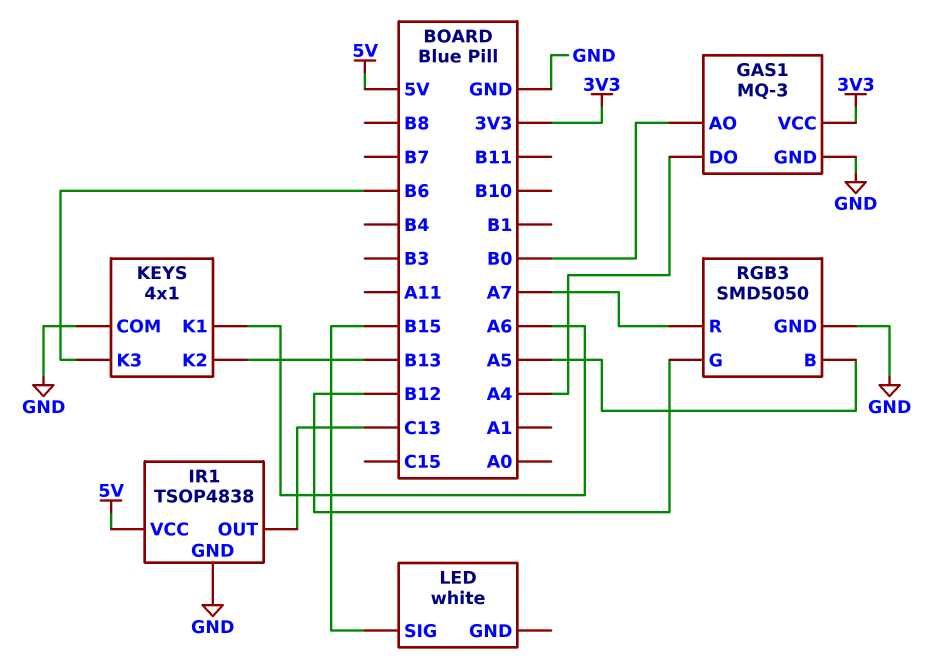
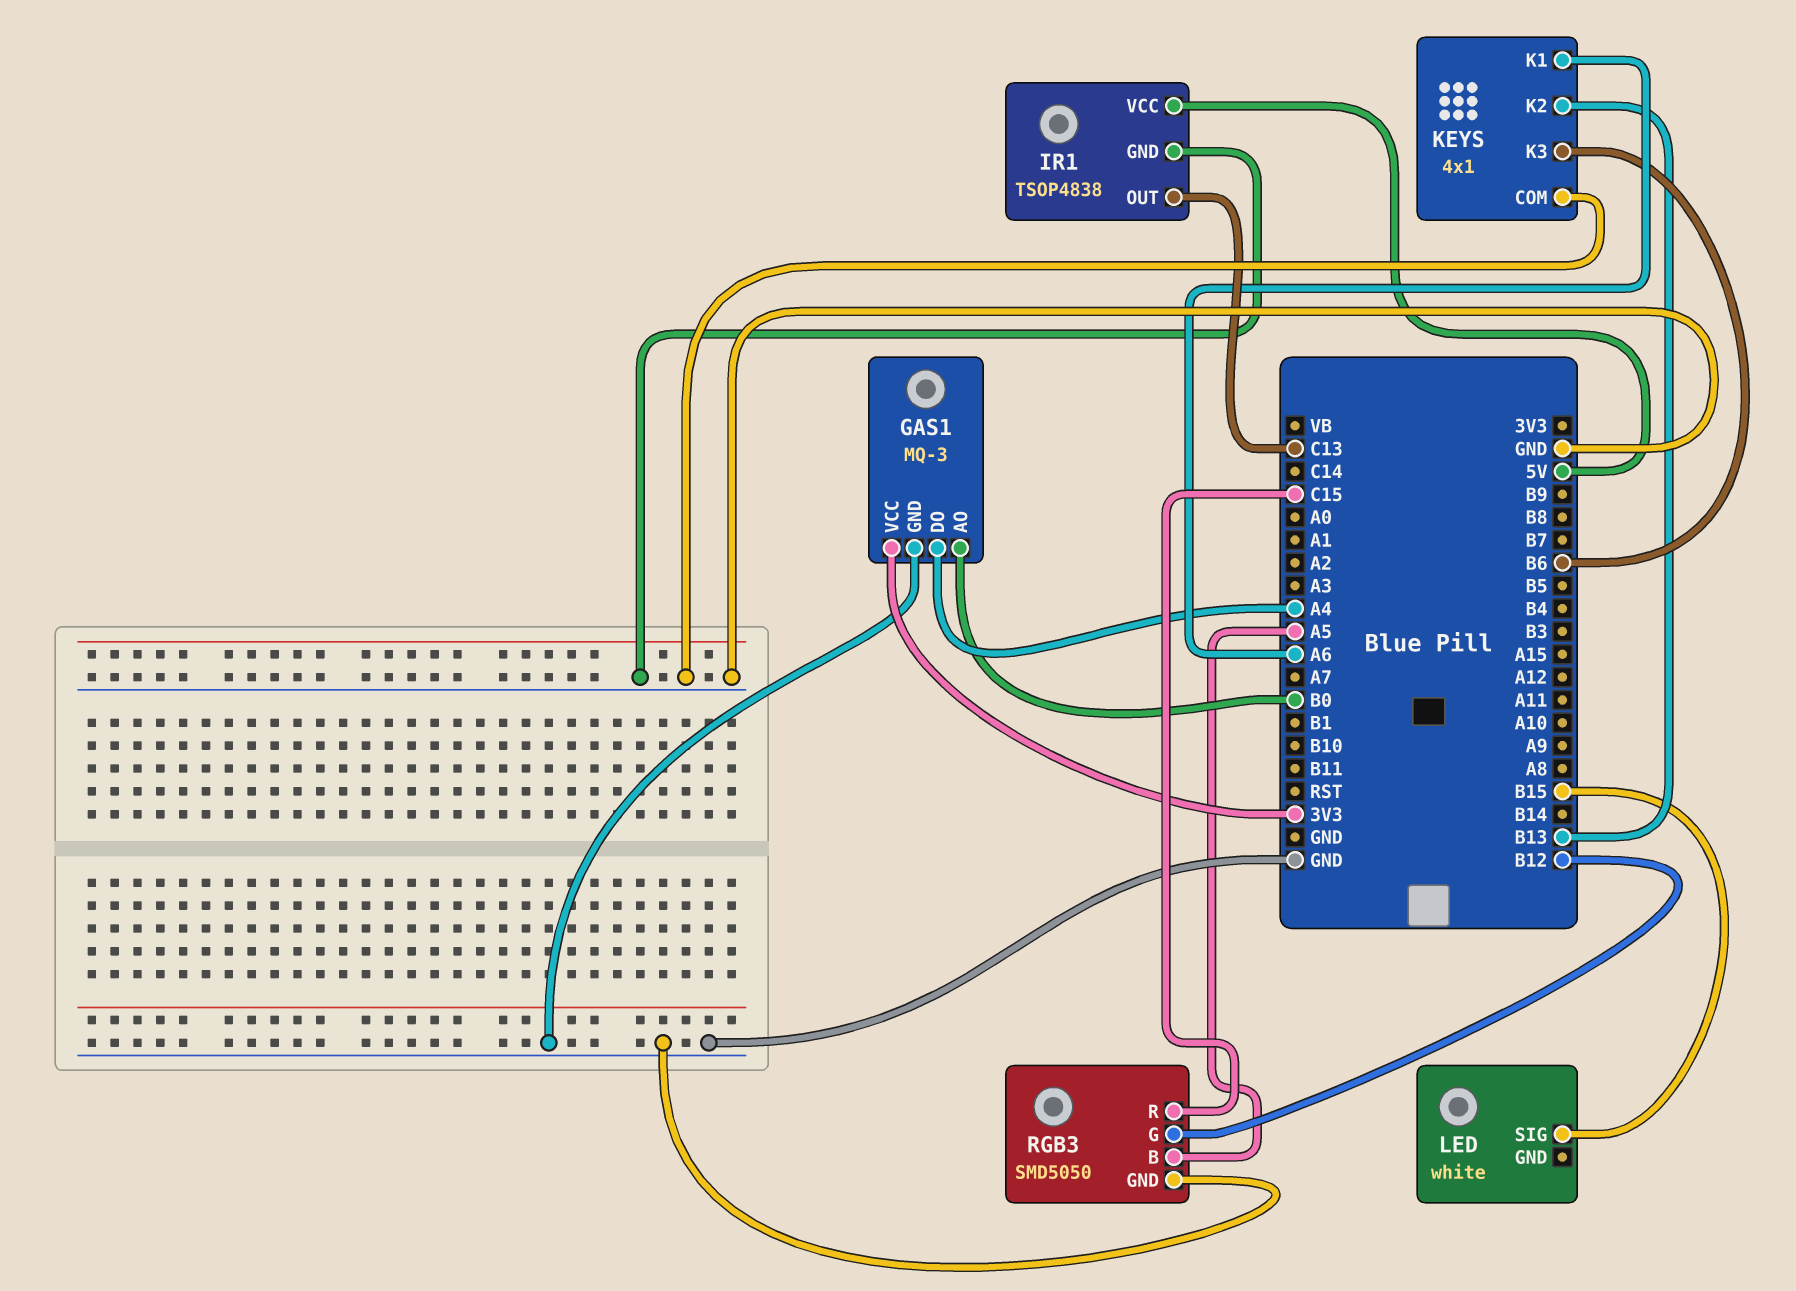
RGB3 pin R: A7 -> C15

